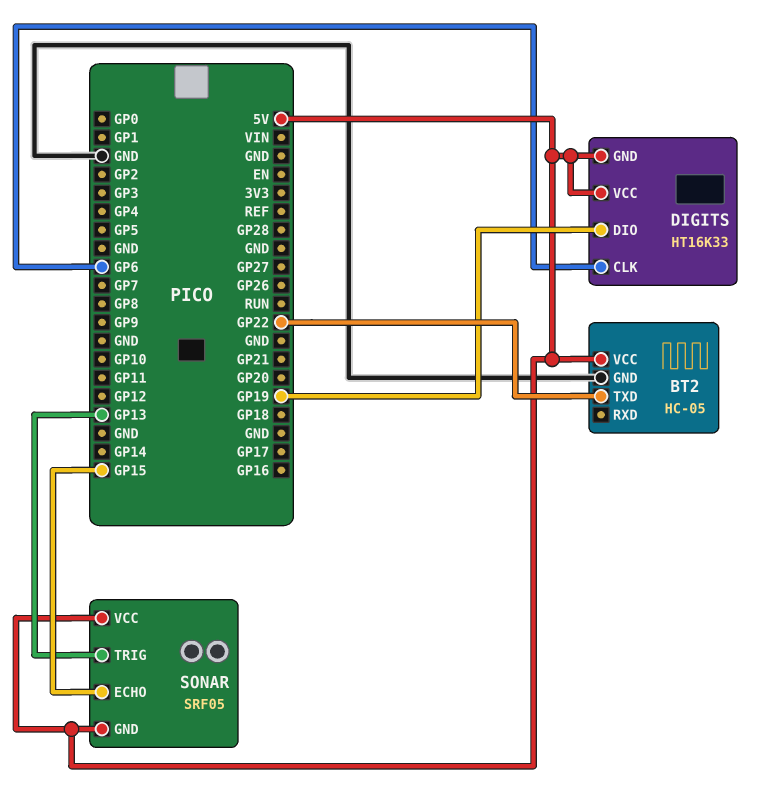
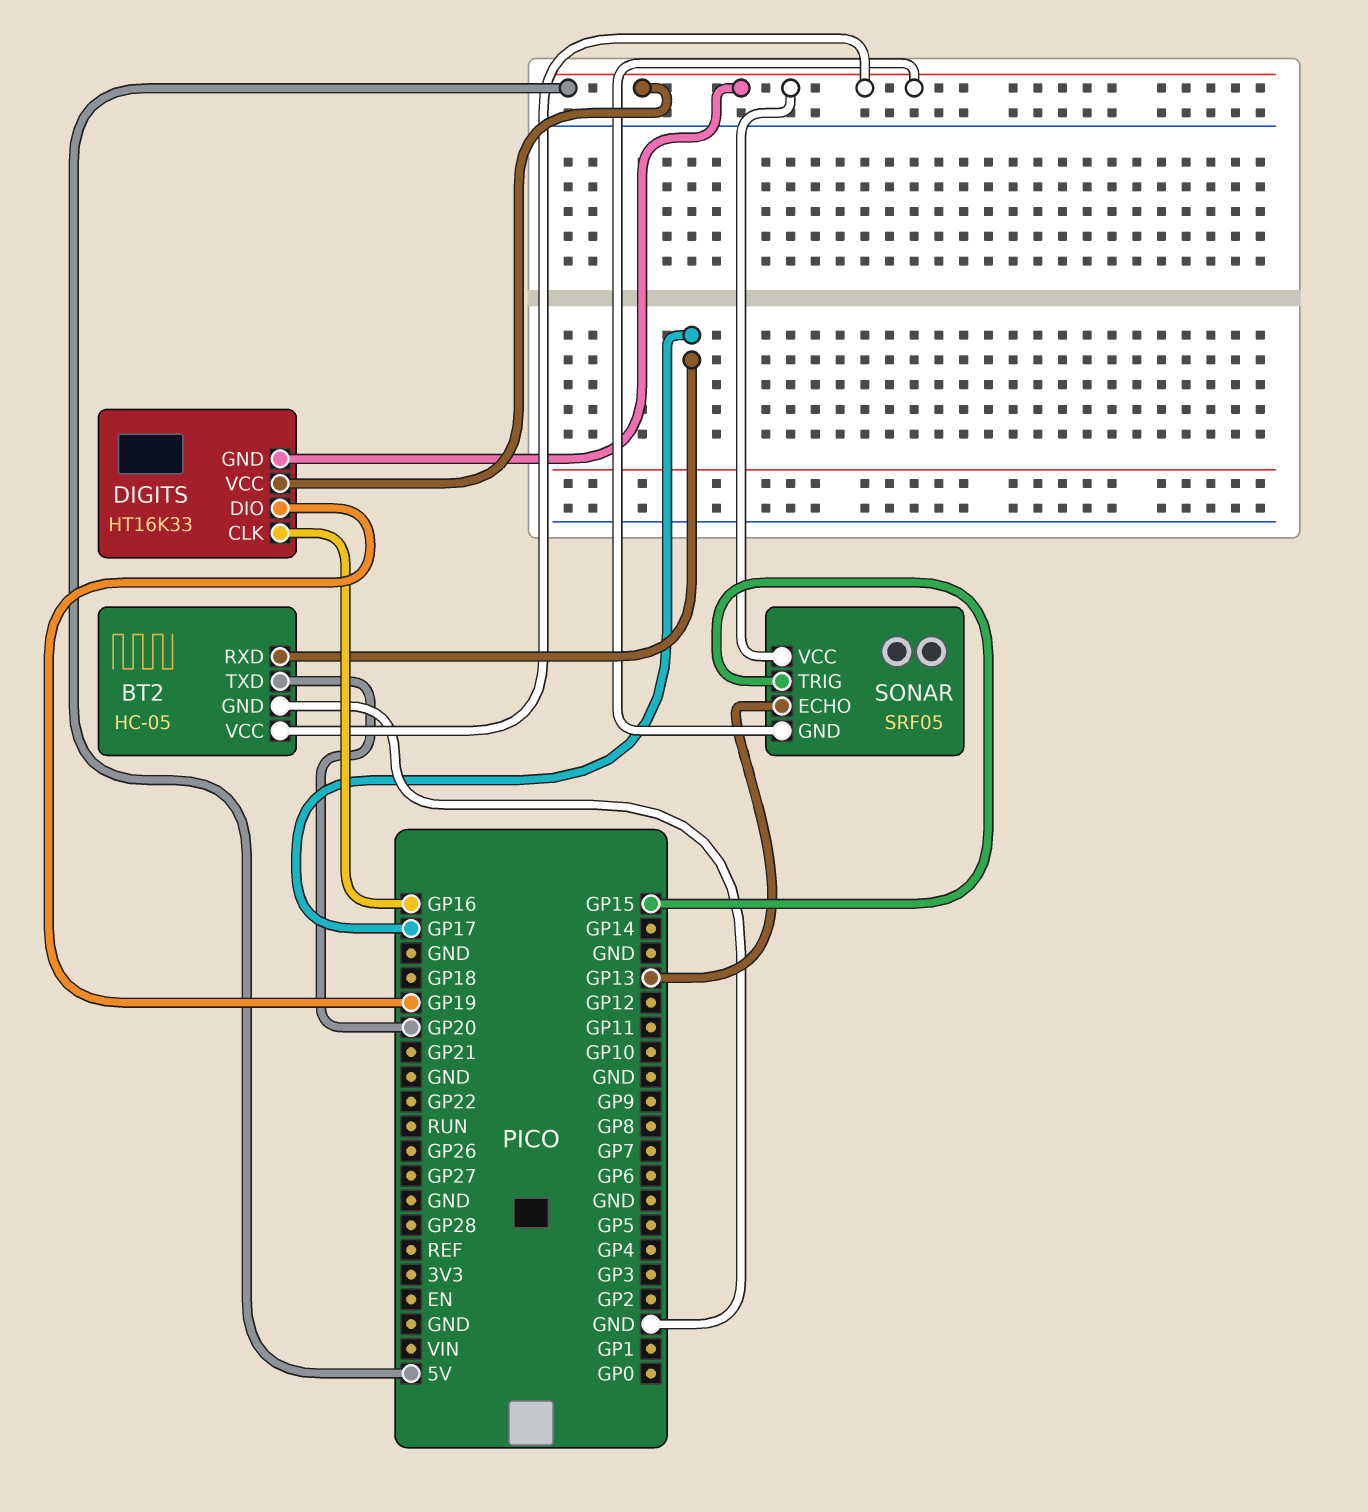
BT2 pin RXD: none -> GP17
BT2 pin TXD: GP22 -> GP20
DIGITS pin CLK: GP6 -> GP16
SONAR pin ECHO: GP15 -> GP13
SONAR pin TRIG: GP13 -> GP15

